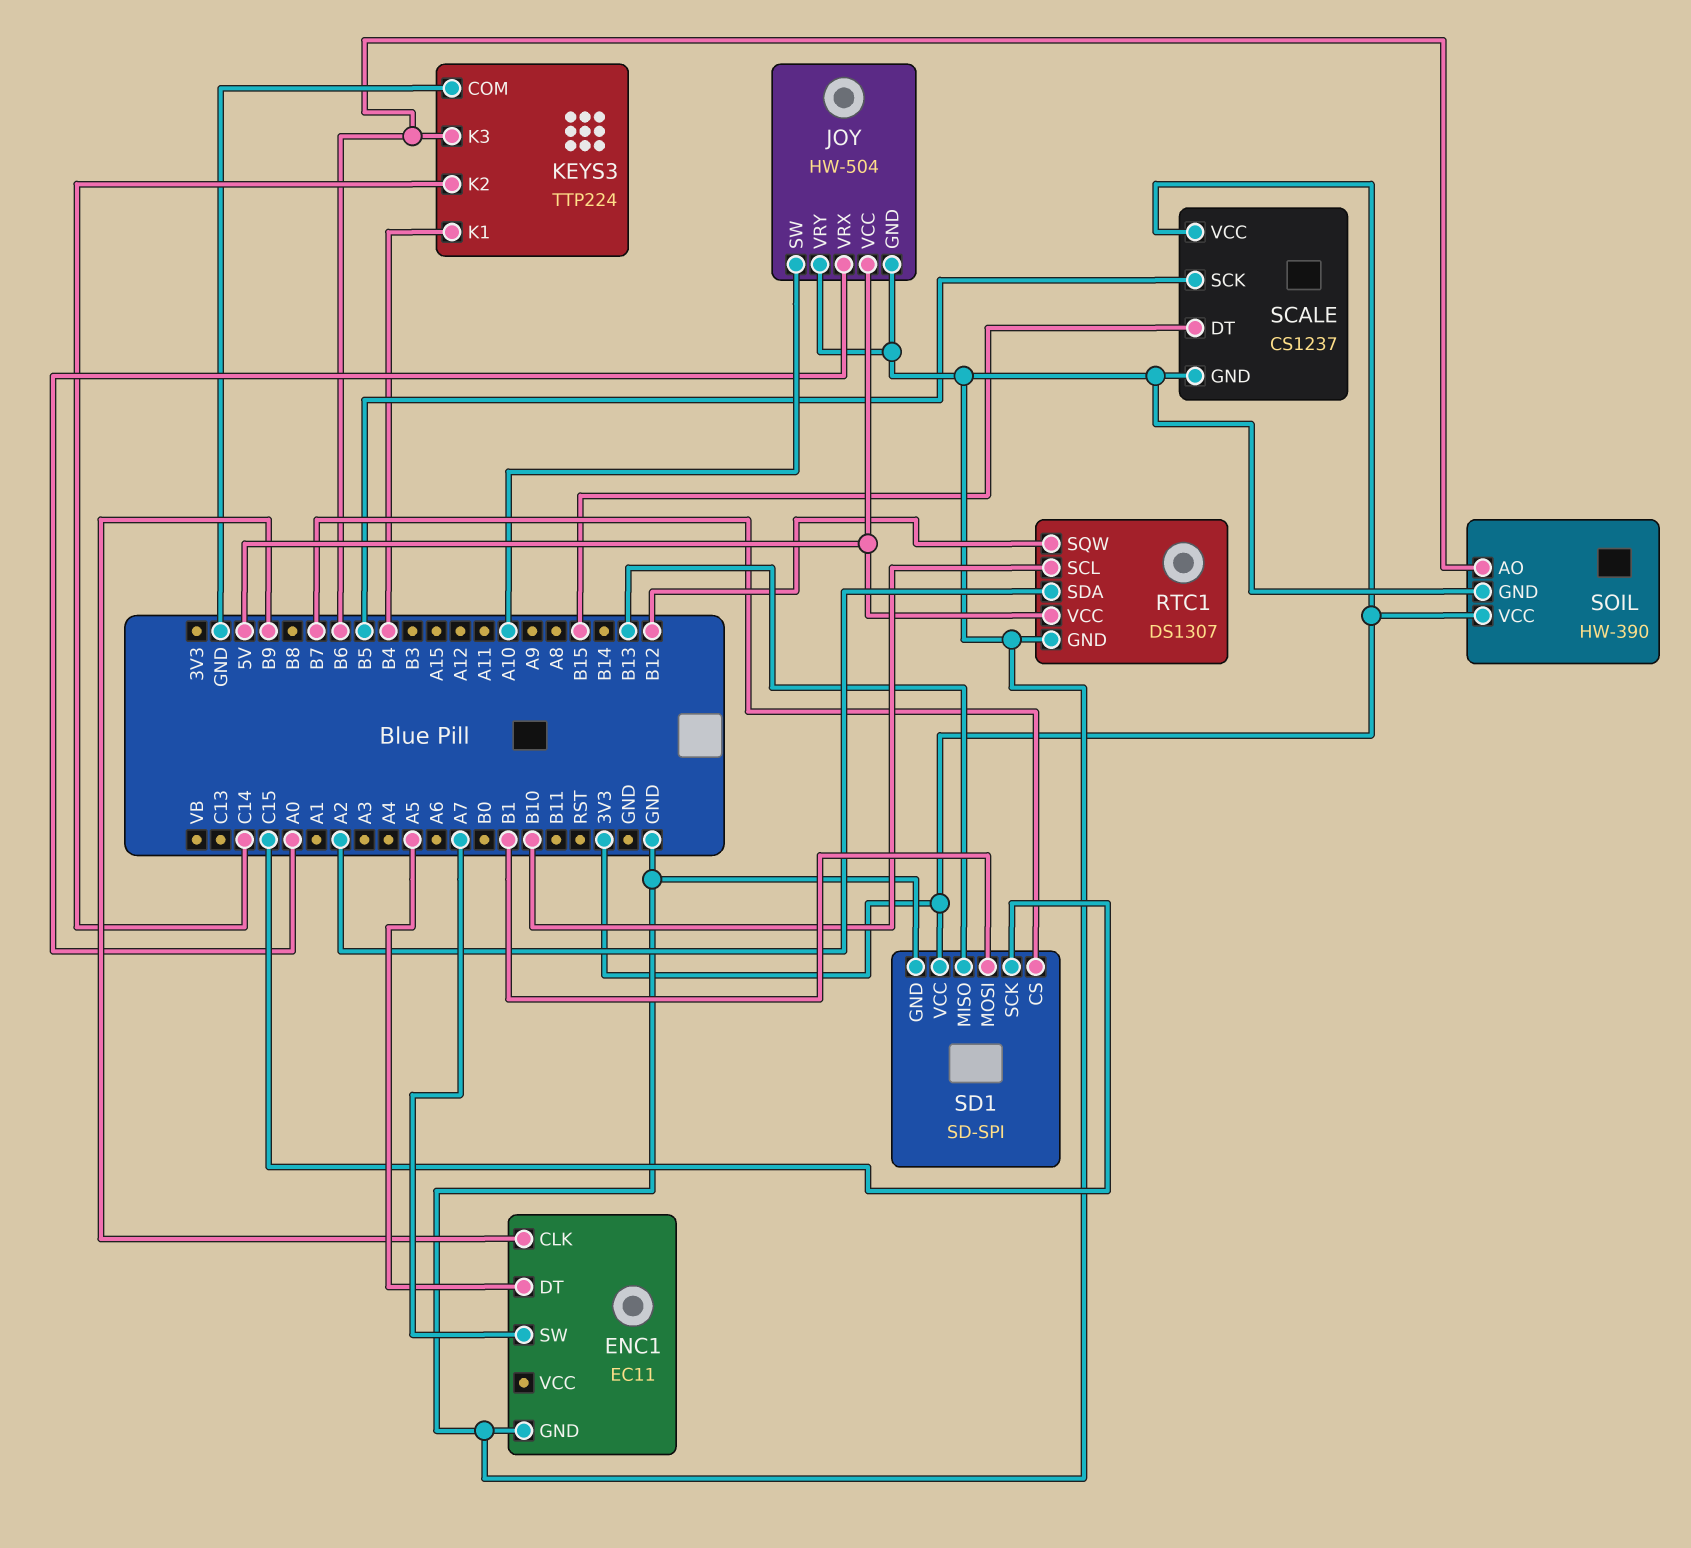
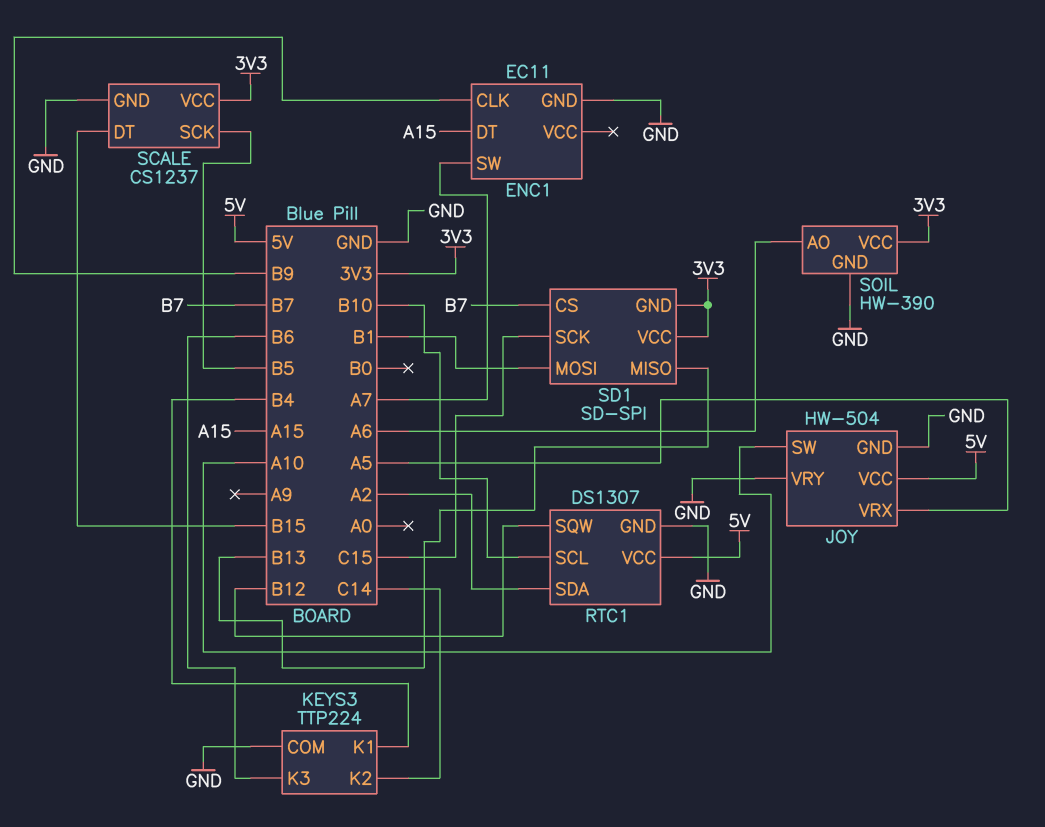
ENC1 pin DT: A5 -> A15
JOY pin VRX: A0 -> A5
SD1 pin GND: GND -> 3V3
SOIL pin AO: B6 -> A6

